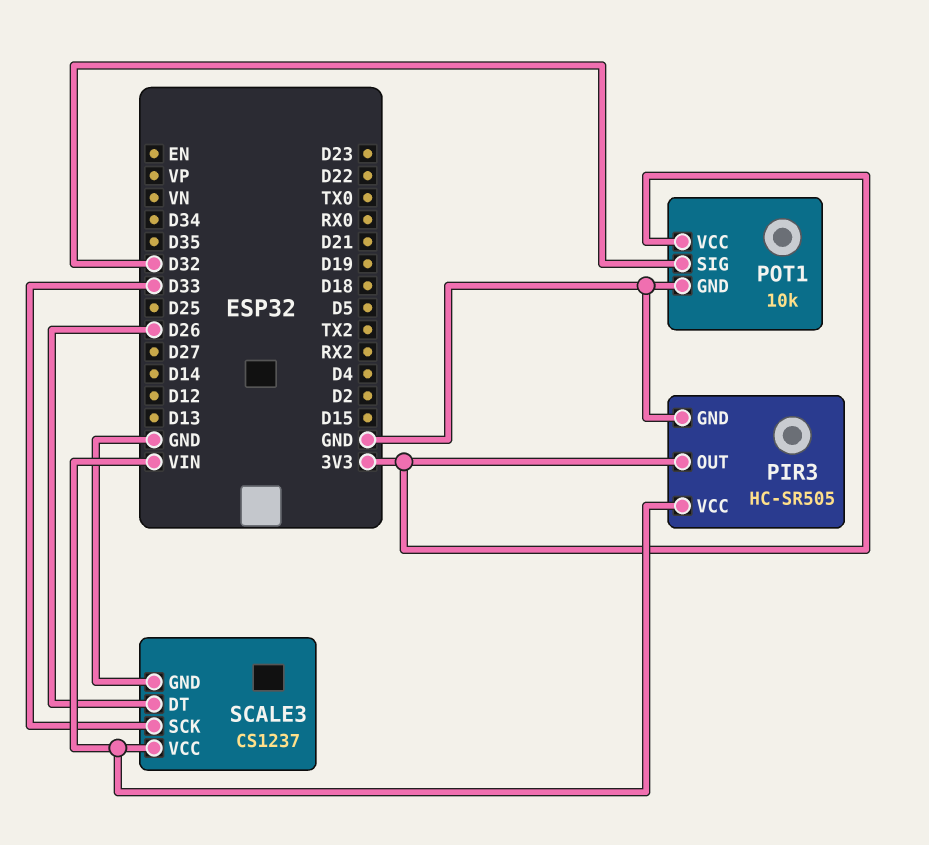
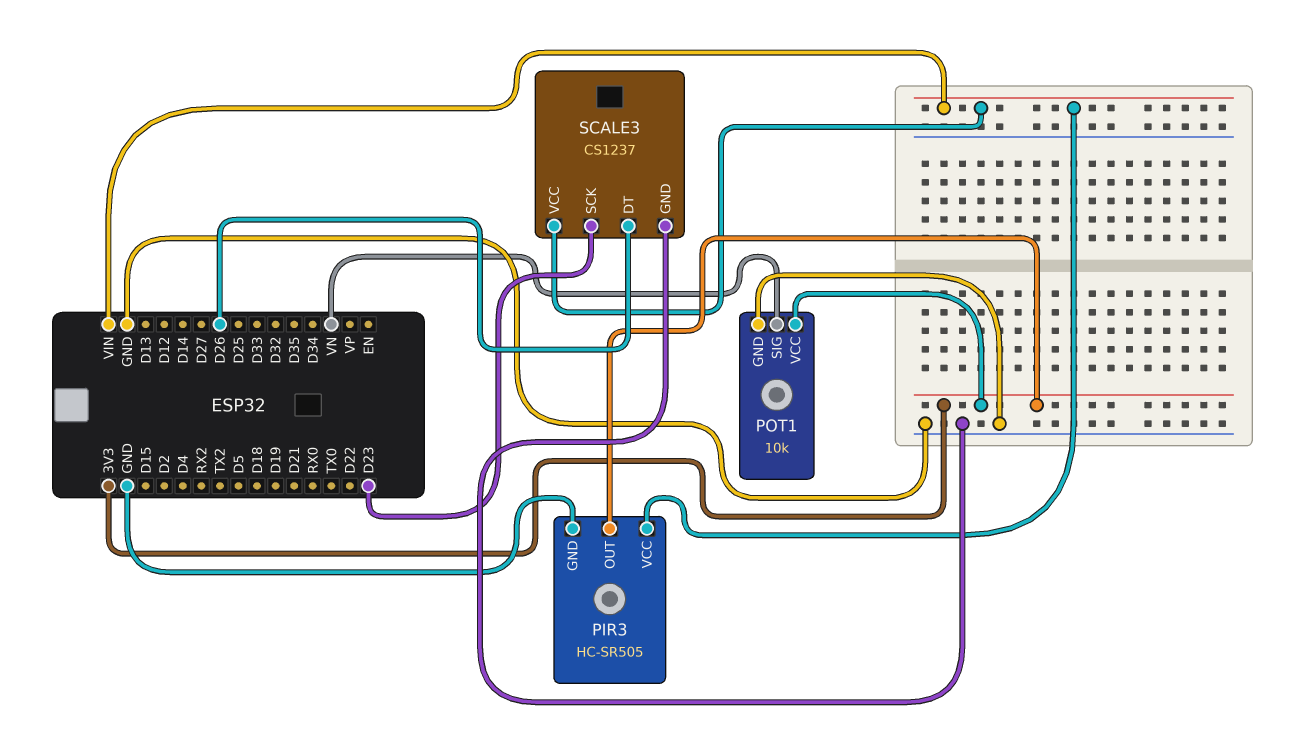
POT1 pin SIG: D32 -> VN
SCALE3 pin SCK: D33 -> D23

